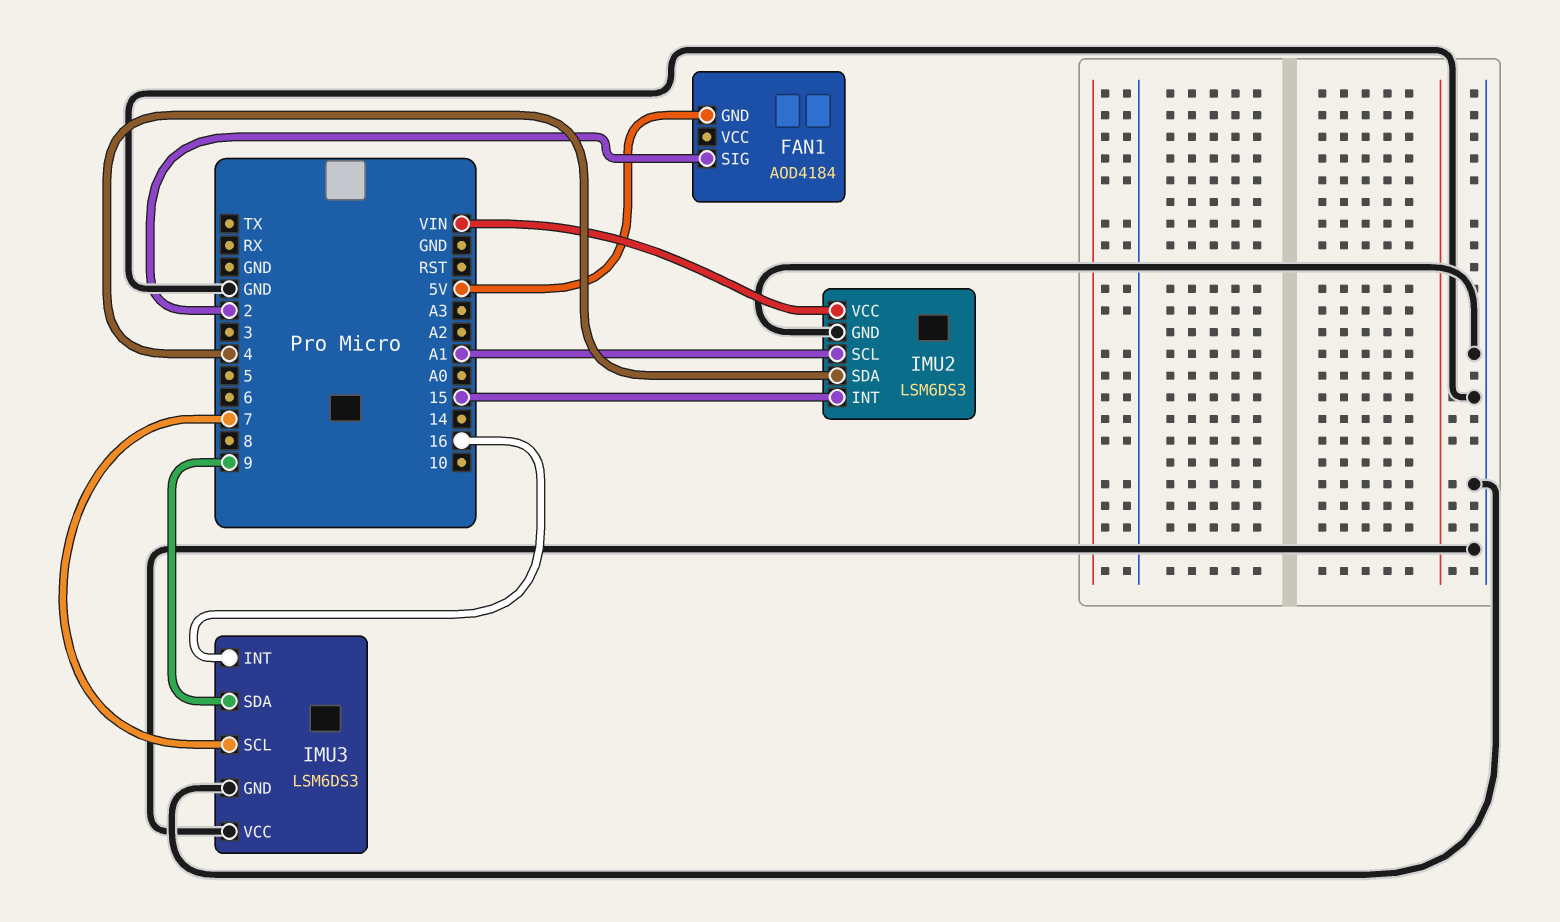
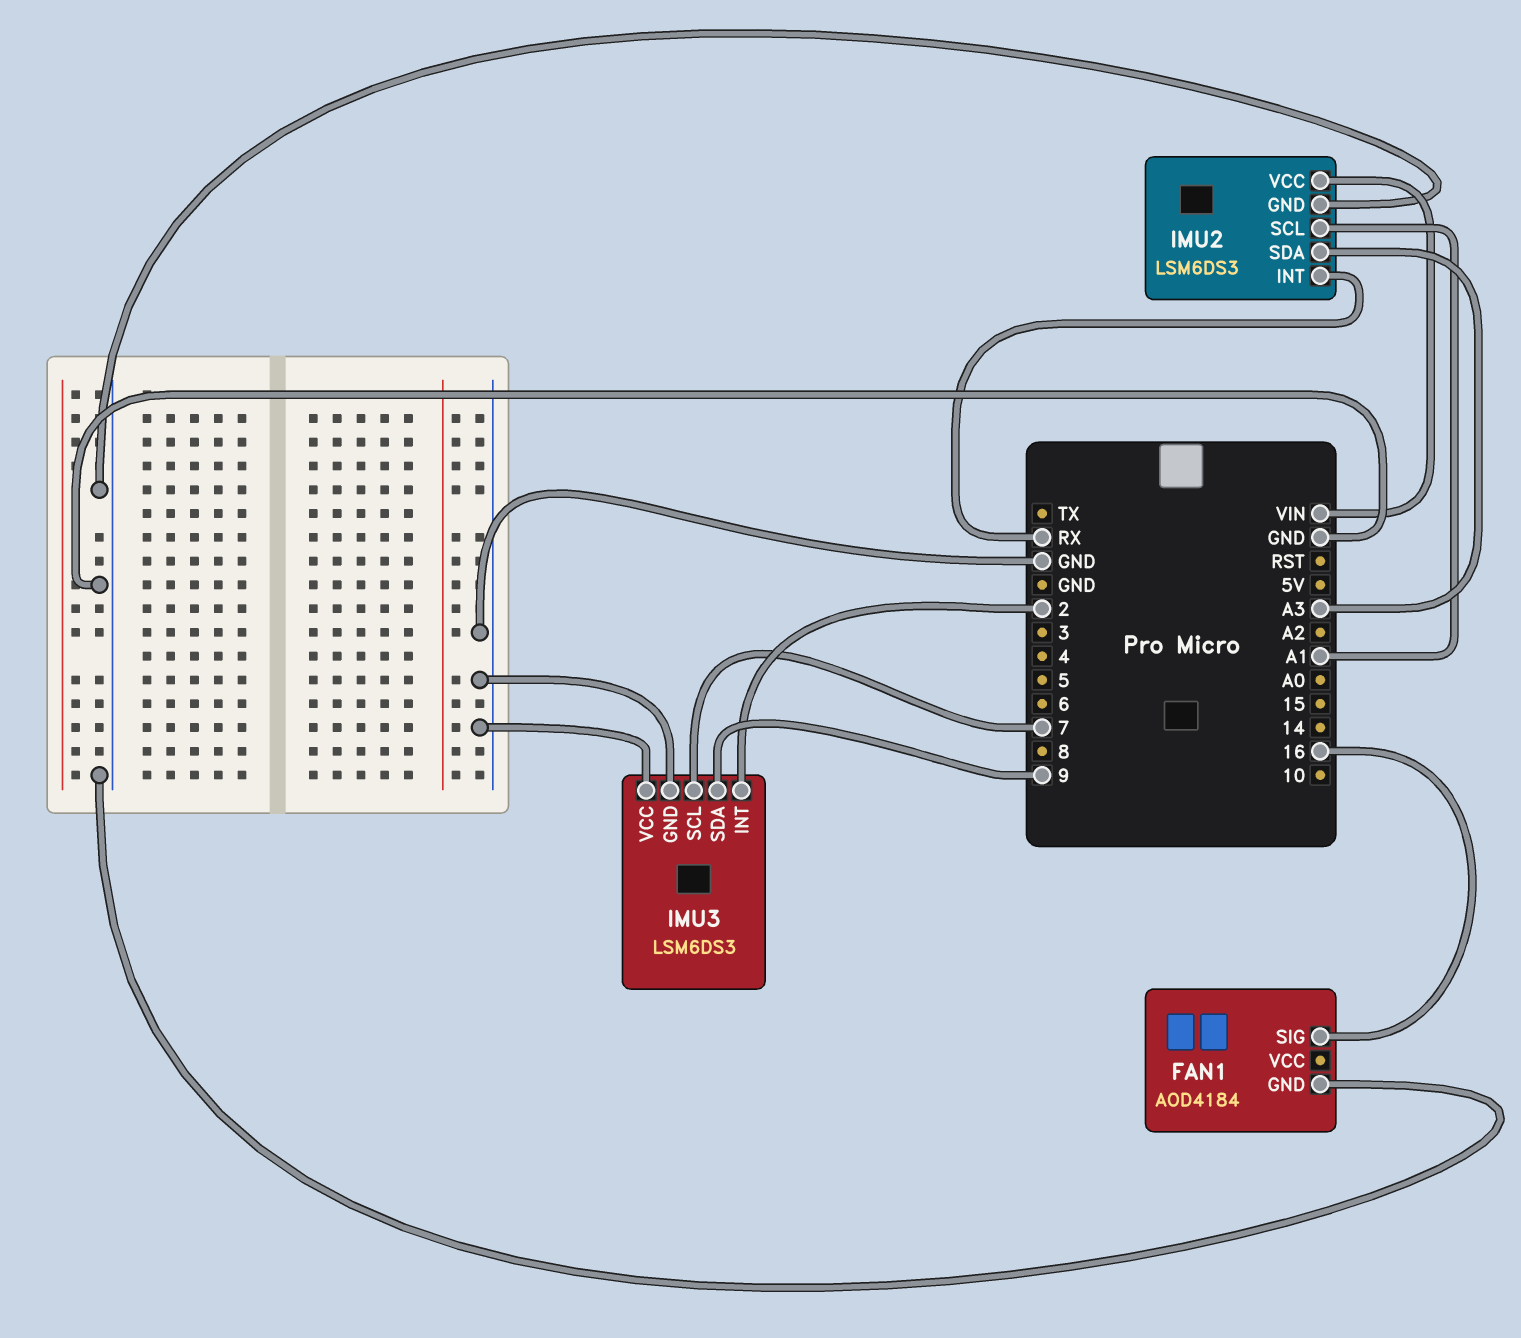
FAN1 pin GND: 5V -> GND
FAN1 pin SIG: 2 -> 16
IMU2 pin INT: 15 -> RX
IMU2 pin SDA: 4 -> A3
IMU3 pin INT: 16 -> 2

